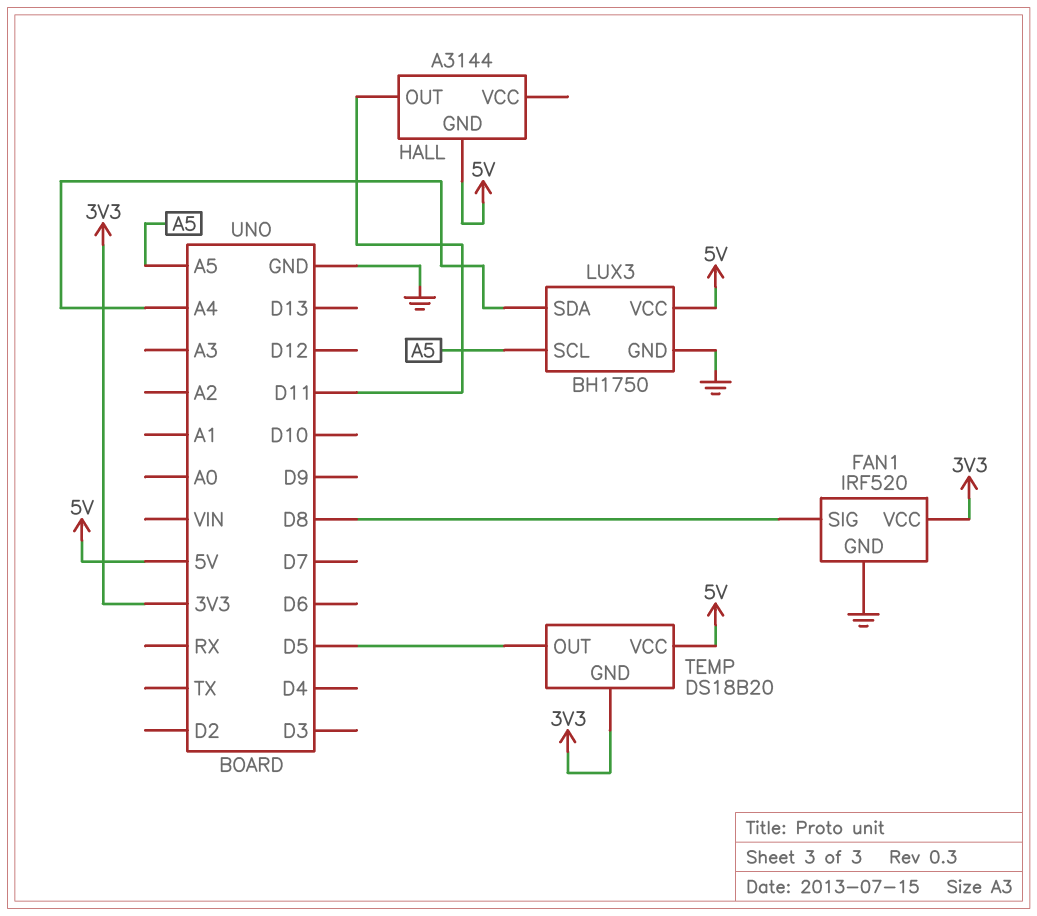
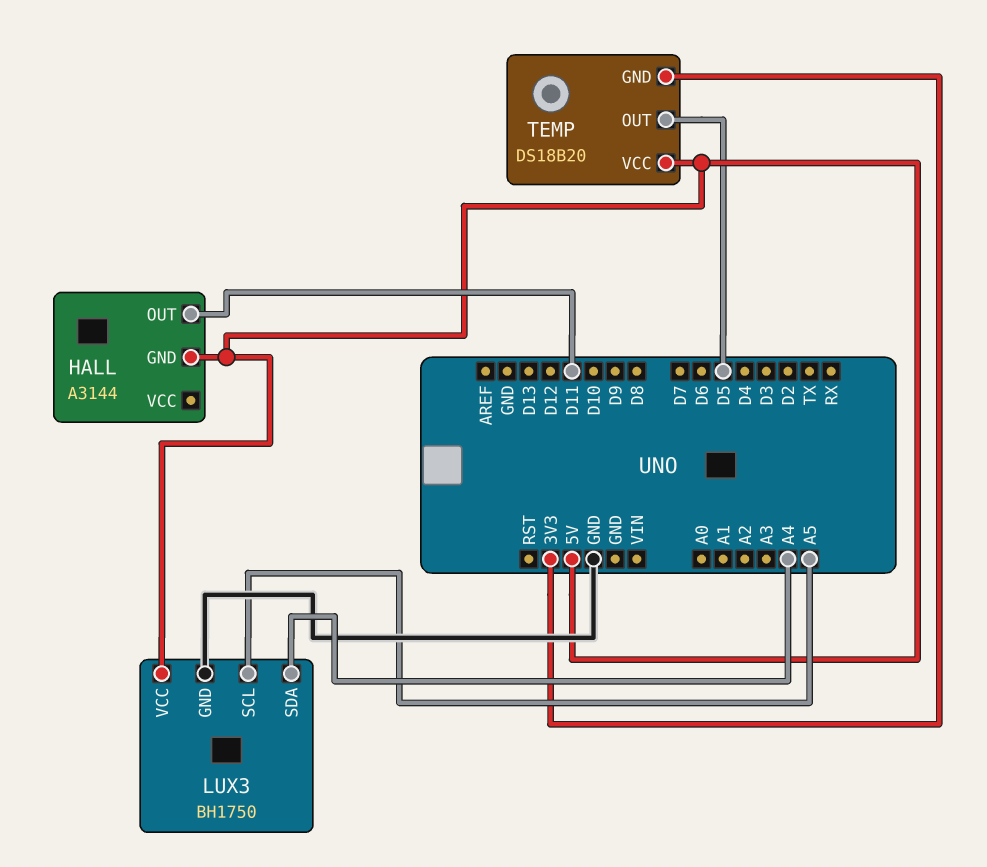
FAN1: IRF520 -> none
FAN1 pin GND: GND -> none
FAN1 pin SIG: D8 -> none
FAN1 pin VCC: 3V3 -> none

